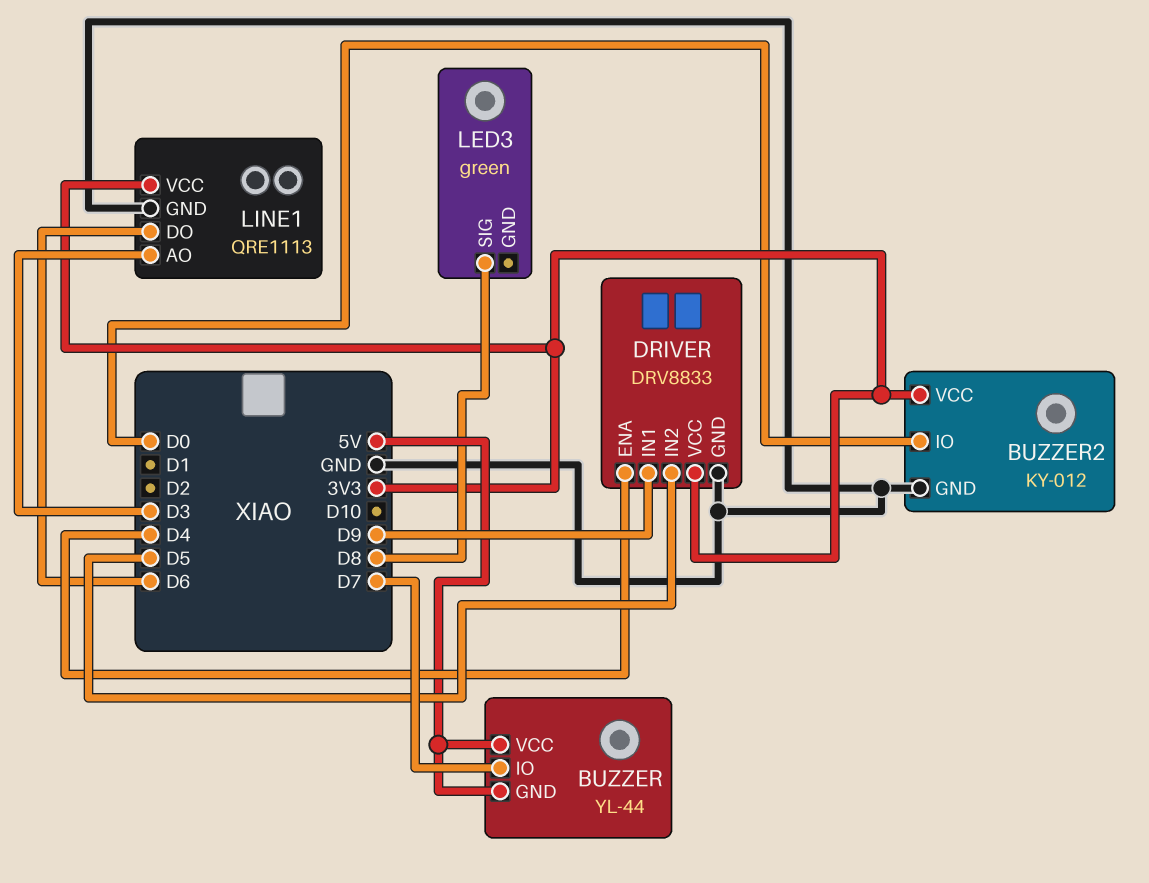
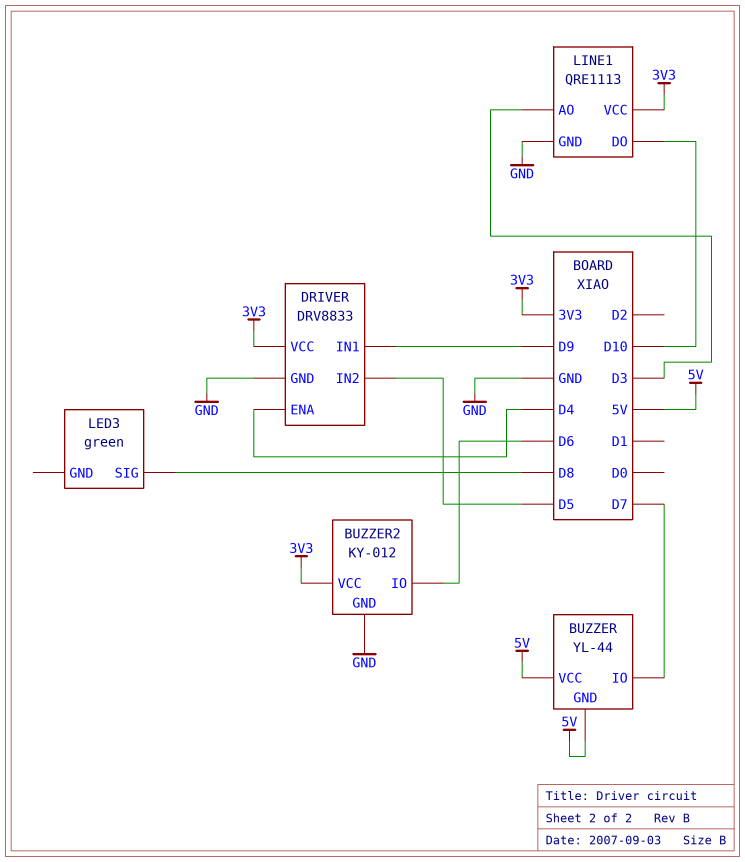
BUZZER2 pin IO: D0 -> D6
LINE1 pin DO: D6 -> D10

